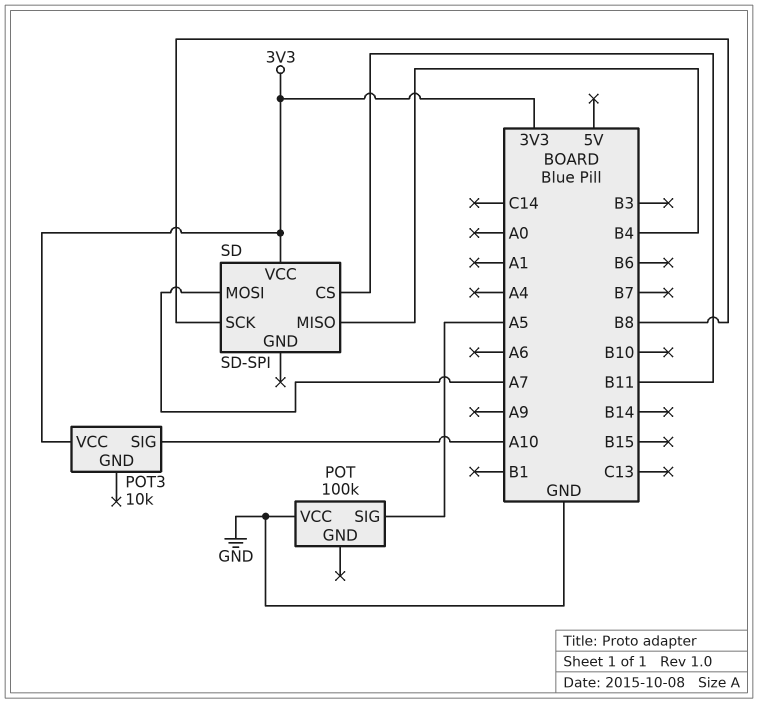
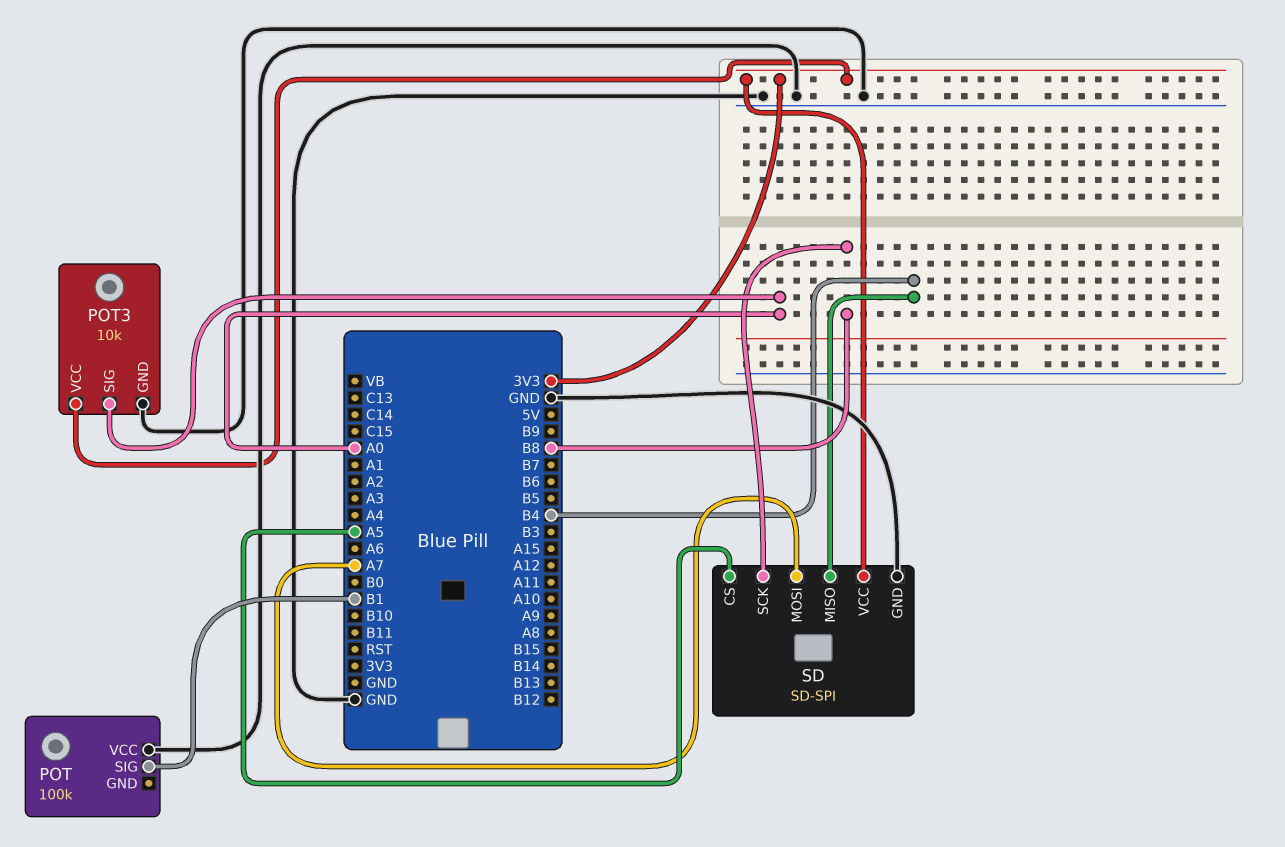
POT pin SIG: A5 -> B1
POT3 pin GND: none -> GND
POT3 pin SIG: A10 -> A0
SD pin CS: B11 -> A5
SD pin GND: none -> GND

